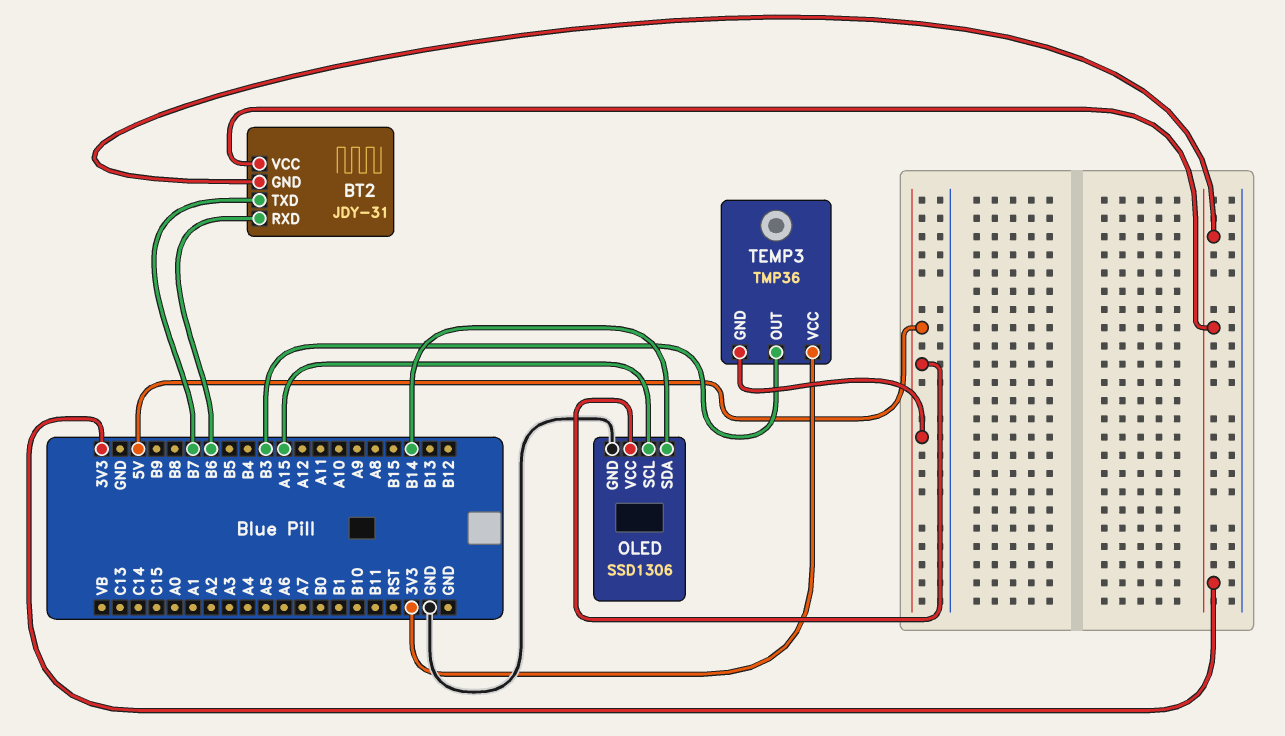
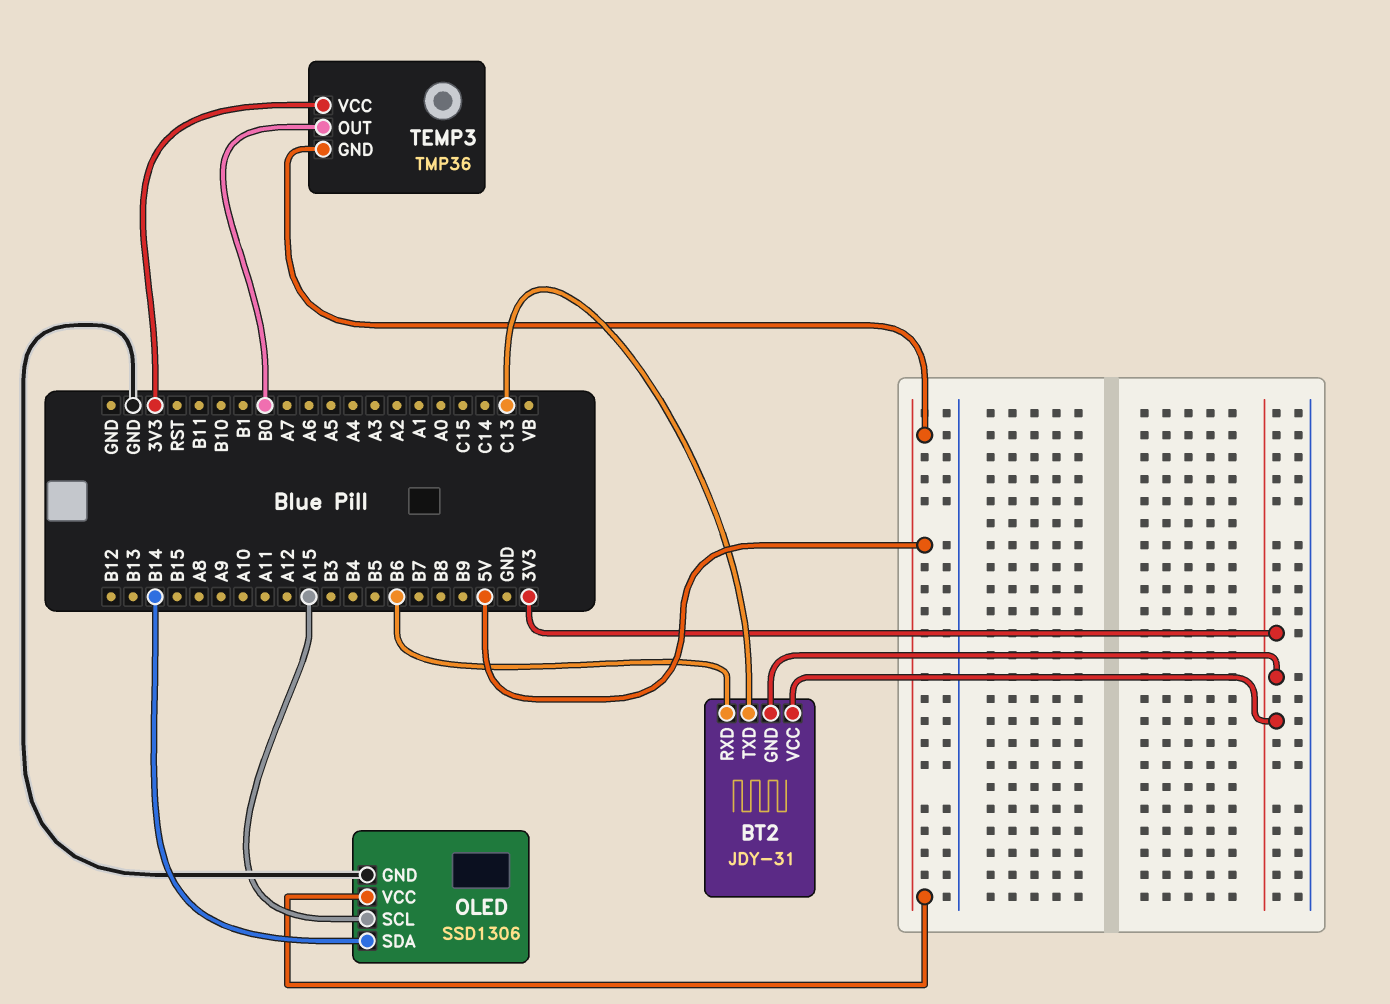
BT2 pin TXD: B7 -> C13
TEMP3 pin OUT: B3 -> B0

